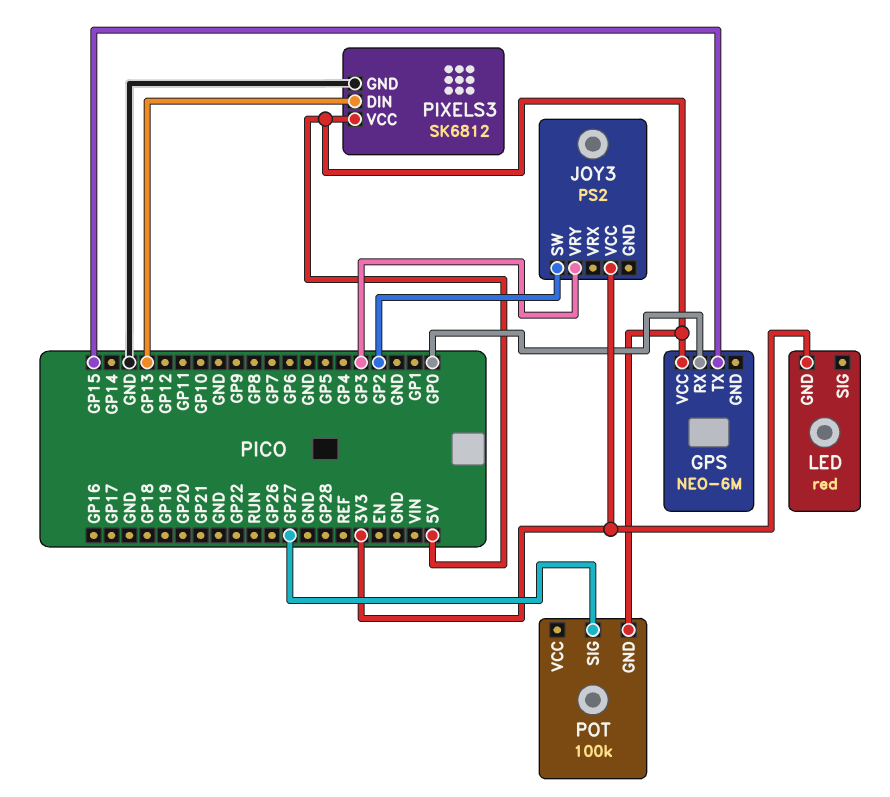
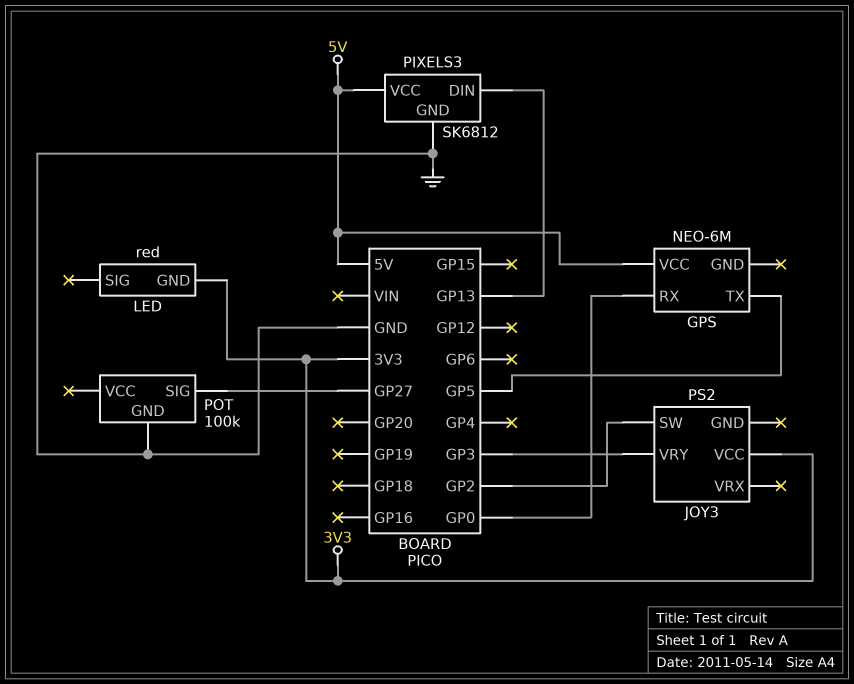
GPS pin TX: GP15 -> GP5
POT pin GND: 5V -> GND

